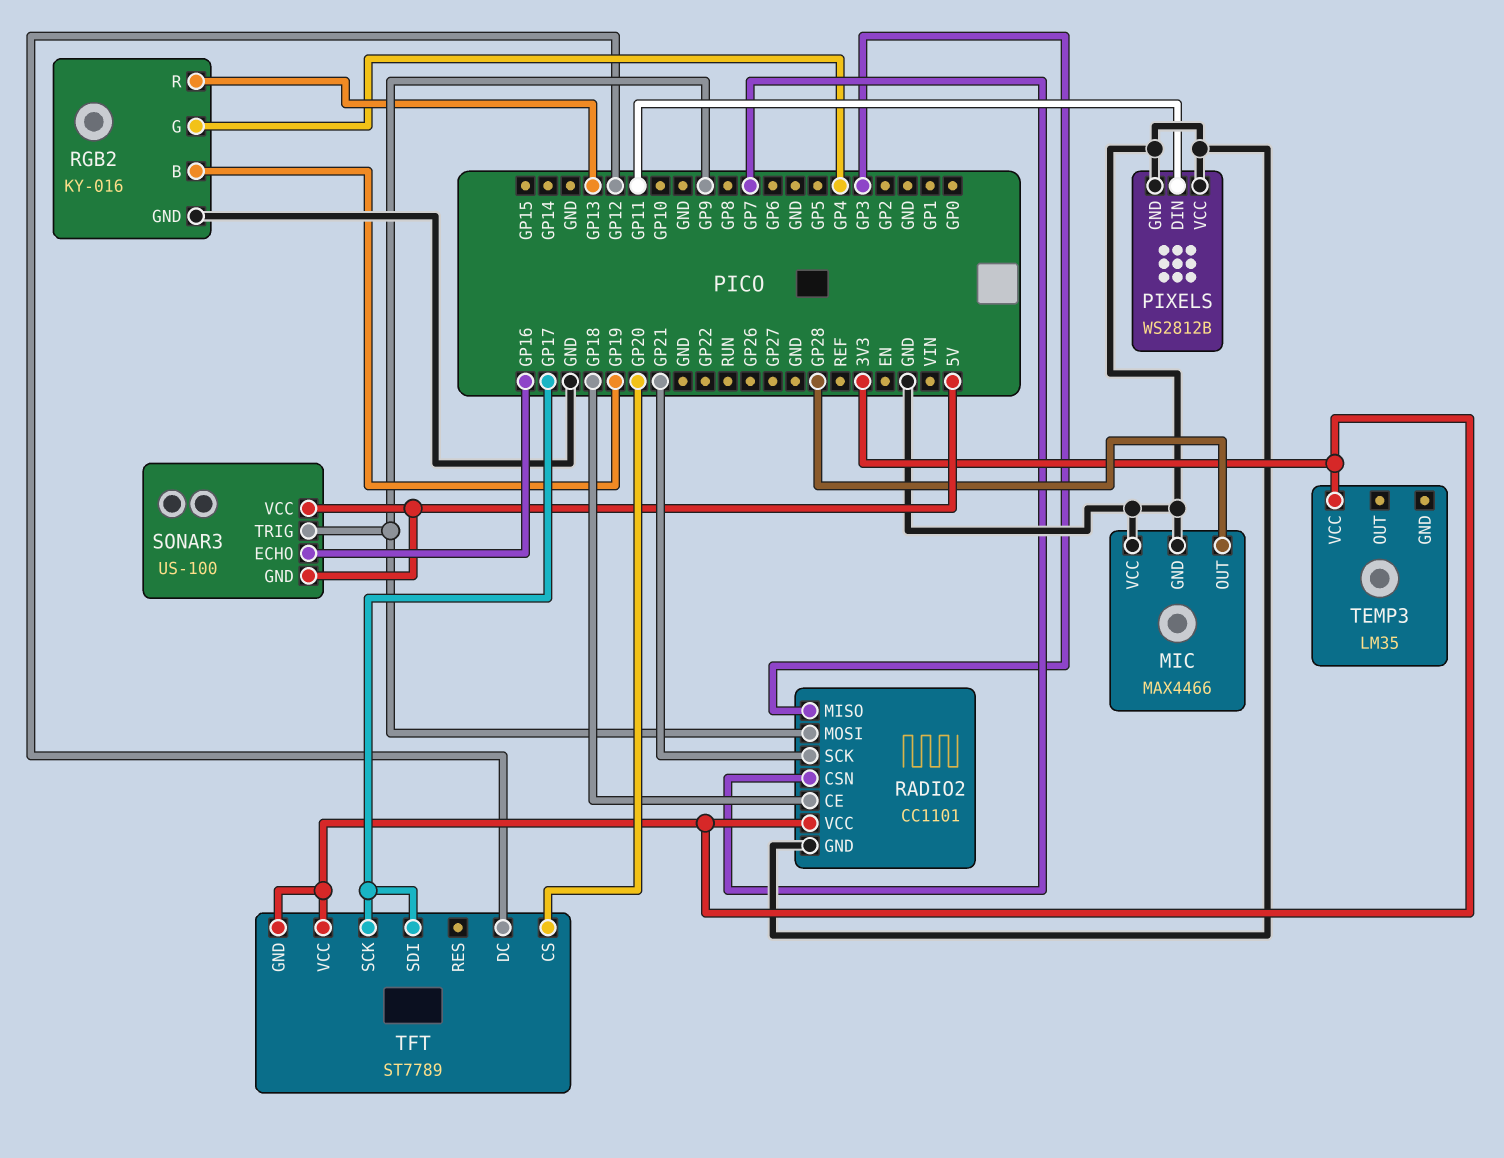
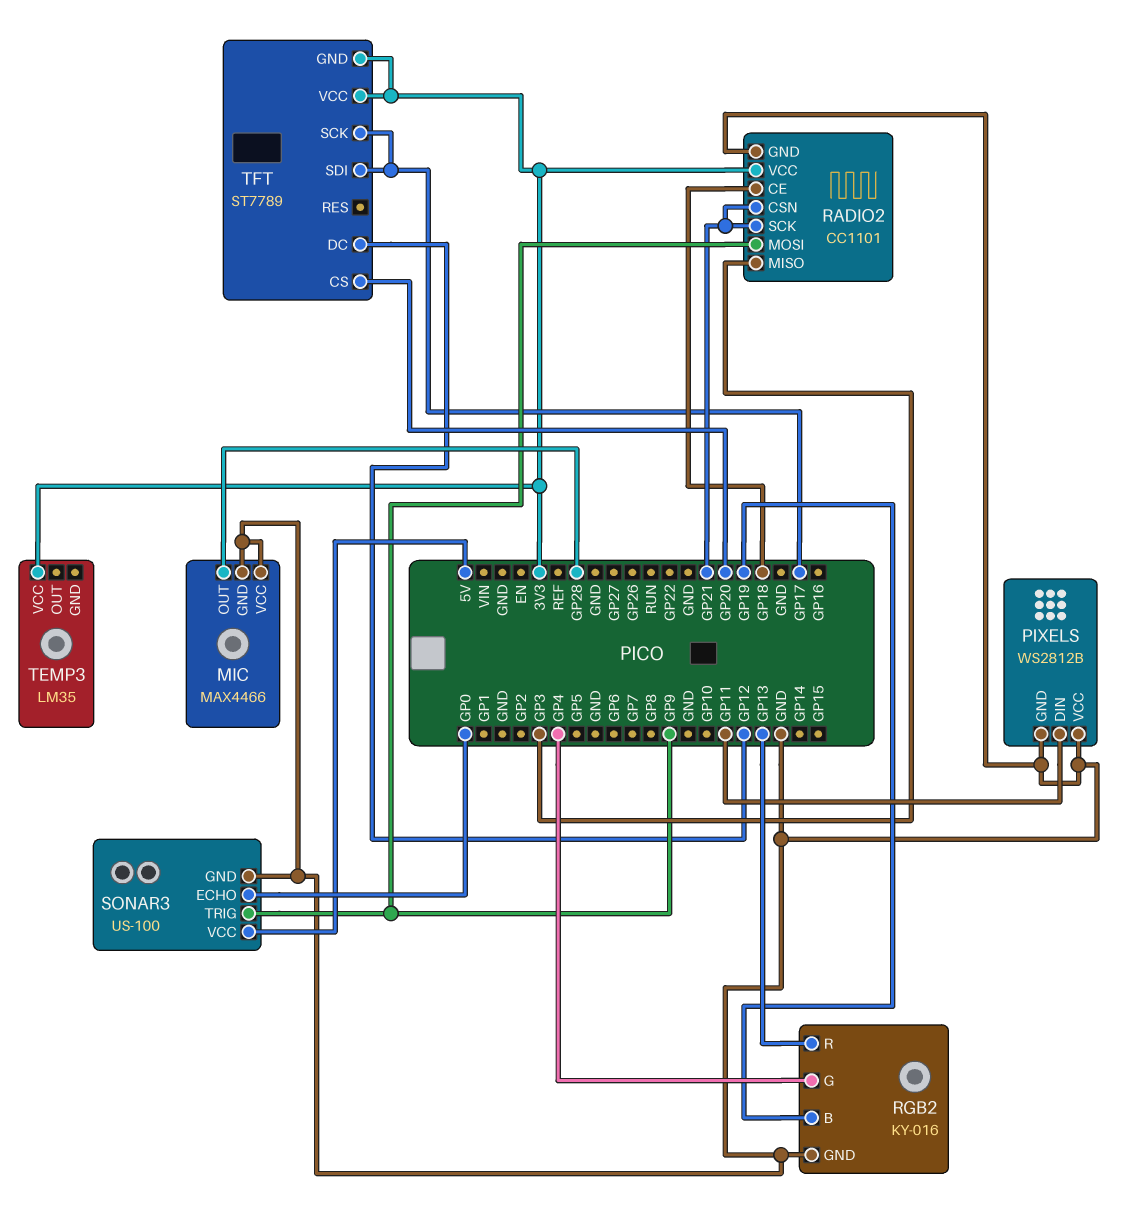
RADIO2 pin CSN: GP7 -> GP21
SONAR3 pin ECHO: GP16 -> GP0
SONAR3 pin GND: 5V -> GND

